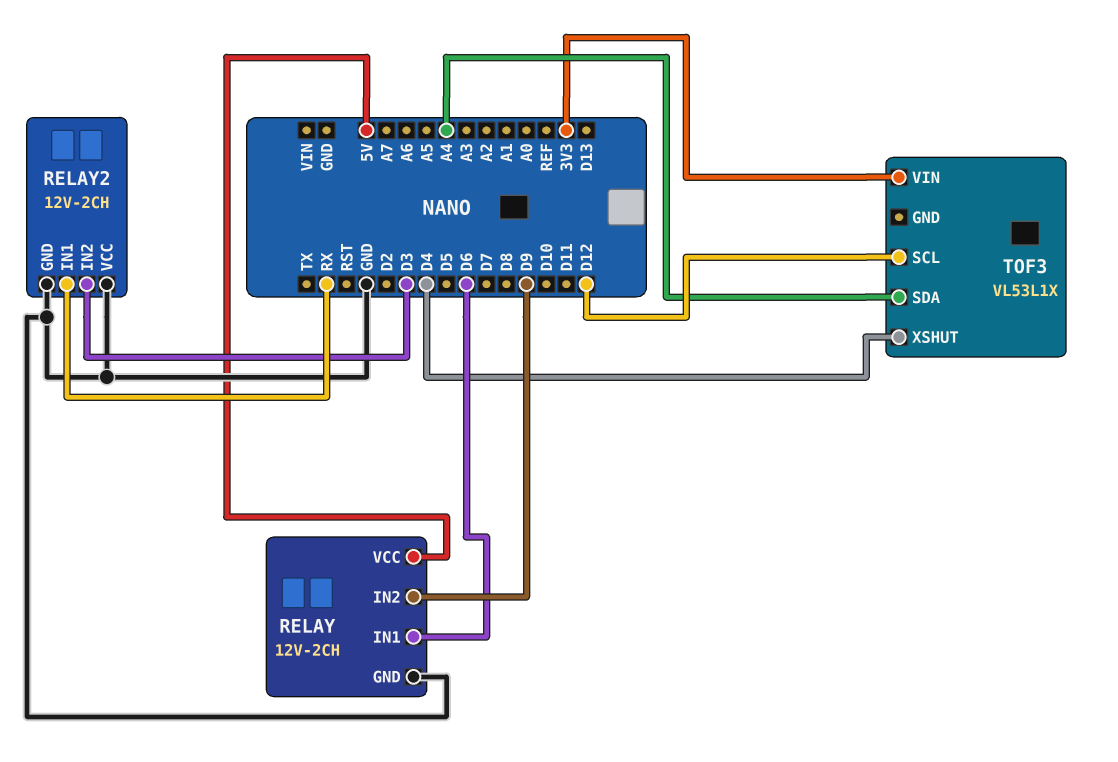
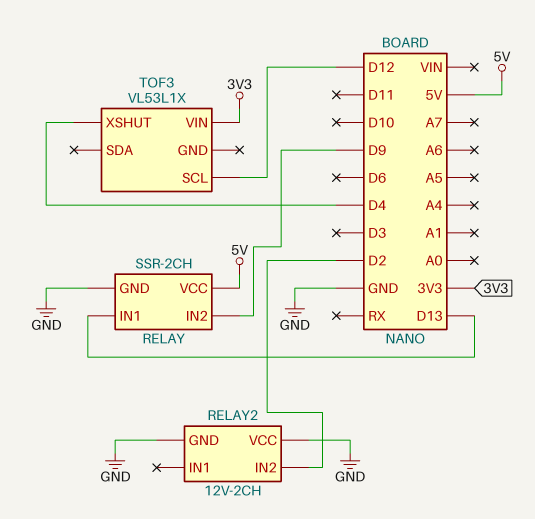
RELAY: 12V-2CH -> SSR-2CH
RELAY pin IN1: D6 -> D13
RELAY2 pin IN1: RX -> none
RELAY2 pin IN2: D3 -> D2
TOF3 pin SDA: A4 -> none

